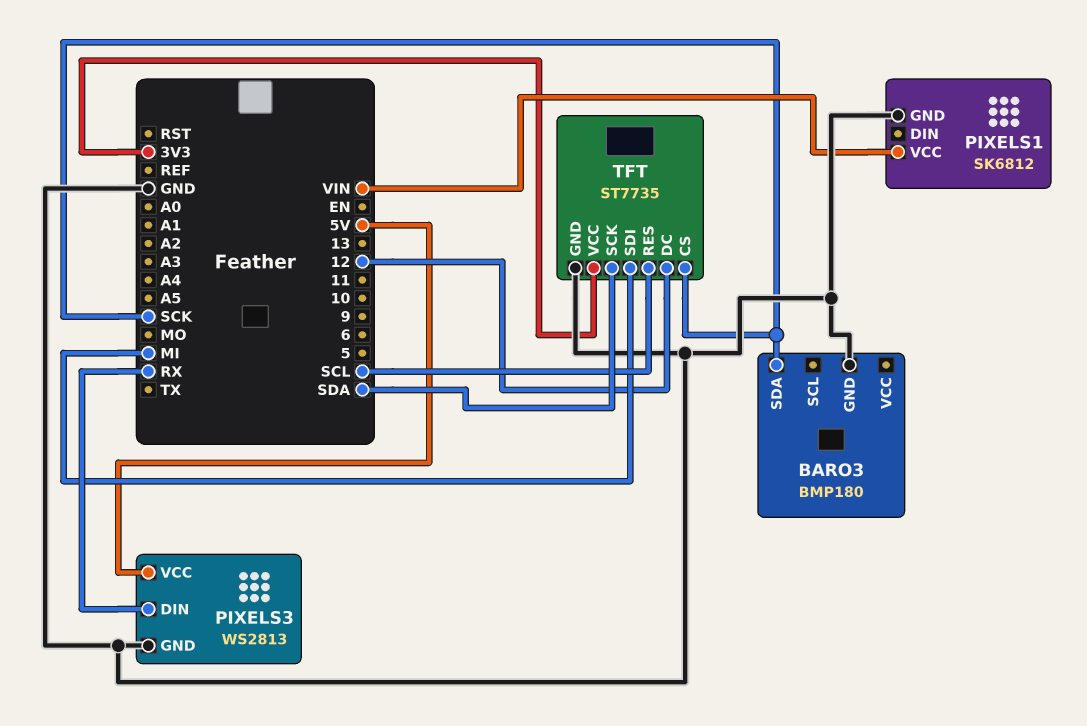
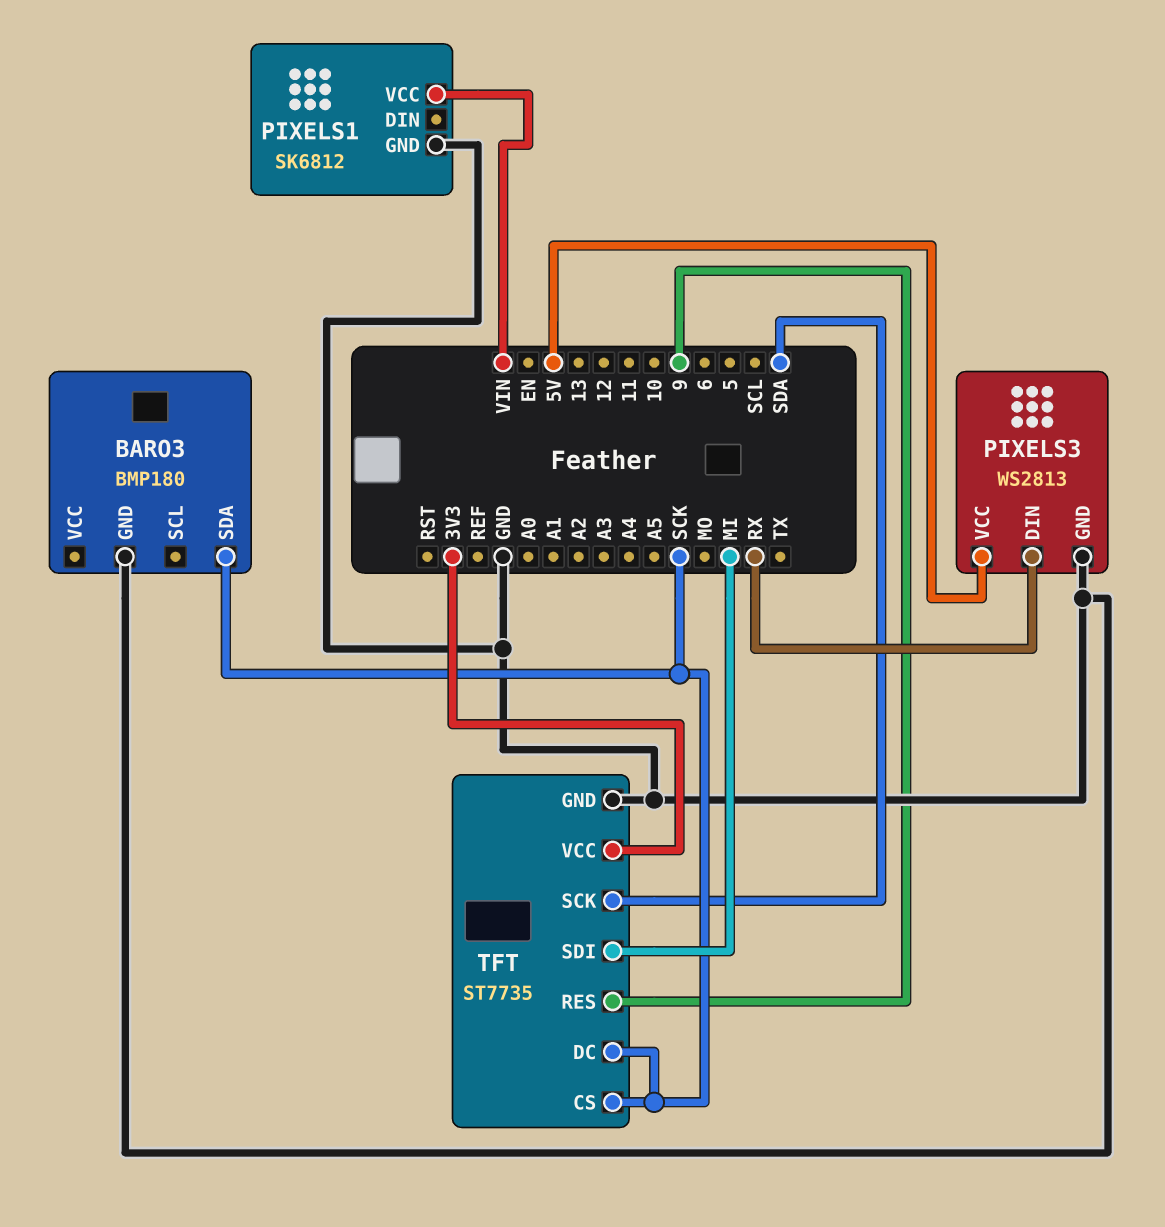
TFT pin DC: 12 -> SCK
TFT pin RES: SCL -> 9

